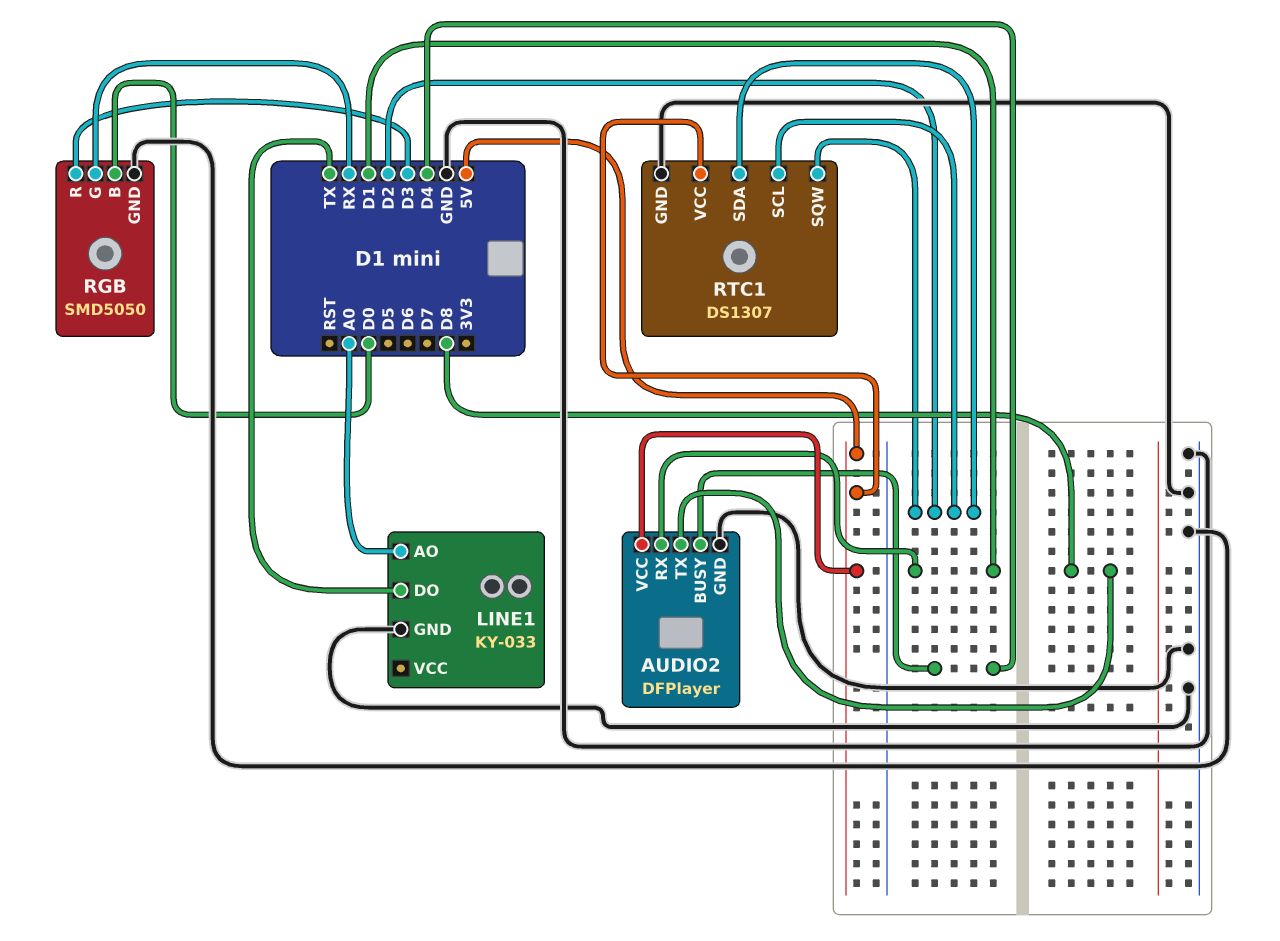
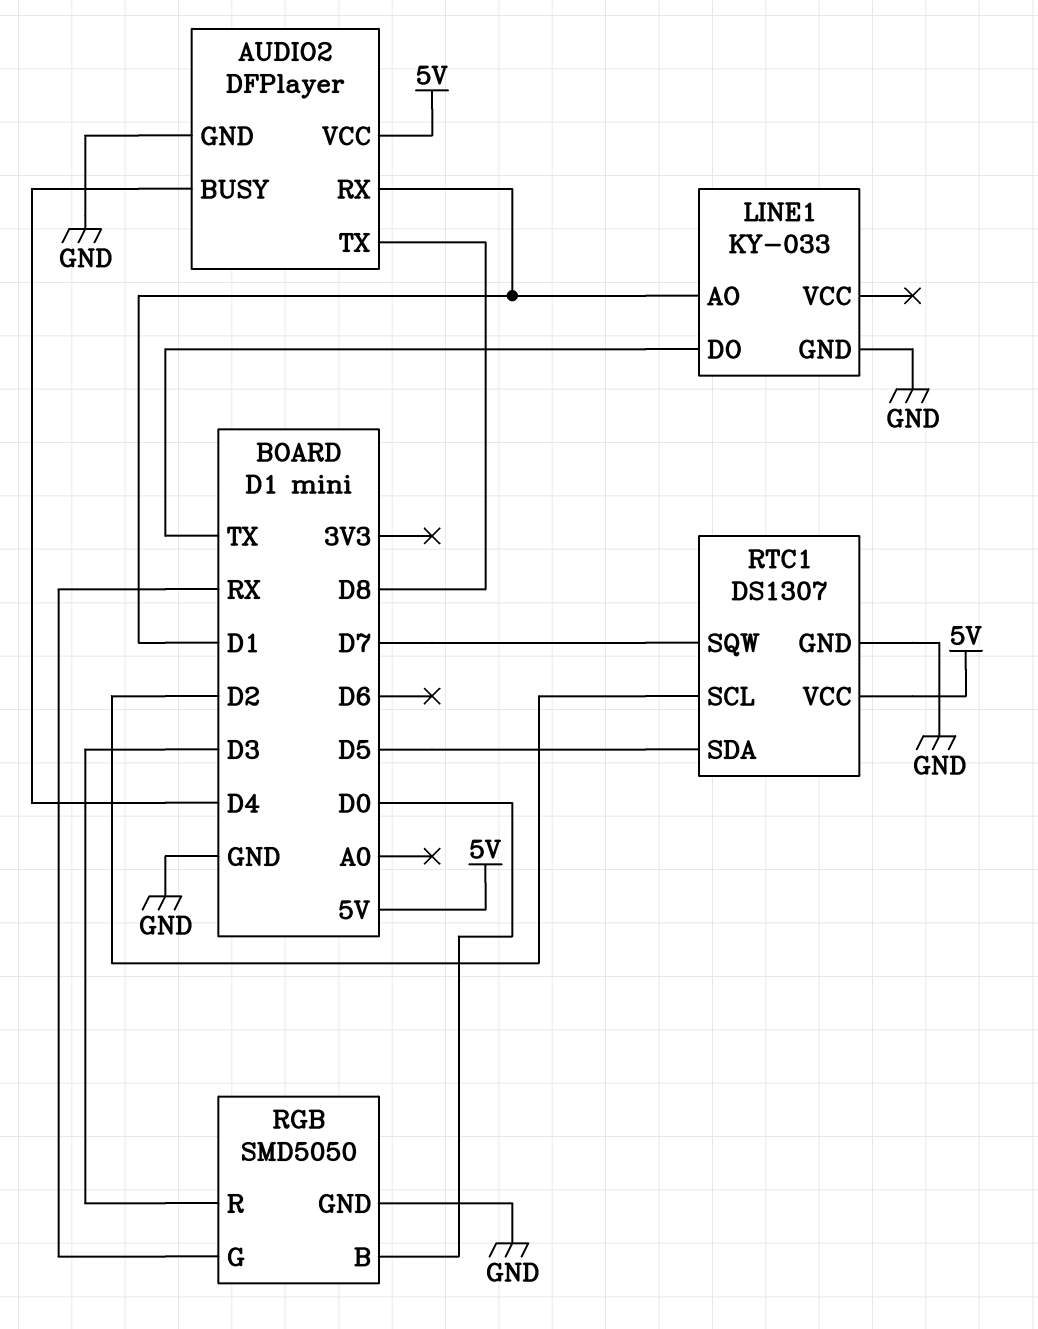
LINE1 pin AO: A0 -> D1
RTC1 pin SDA: D2 -> D5
RTC1 pin SQW: D2 -> D7

